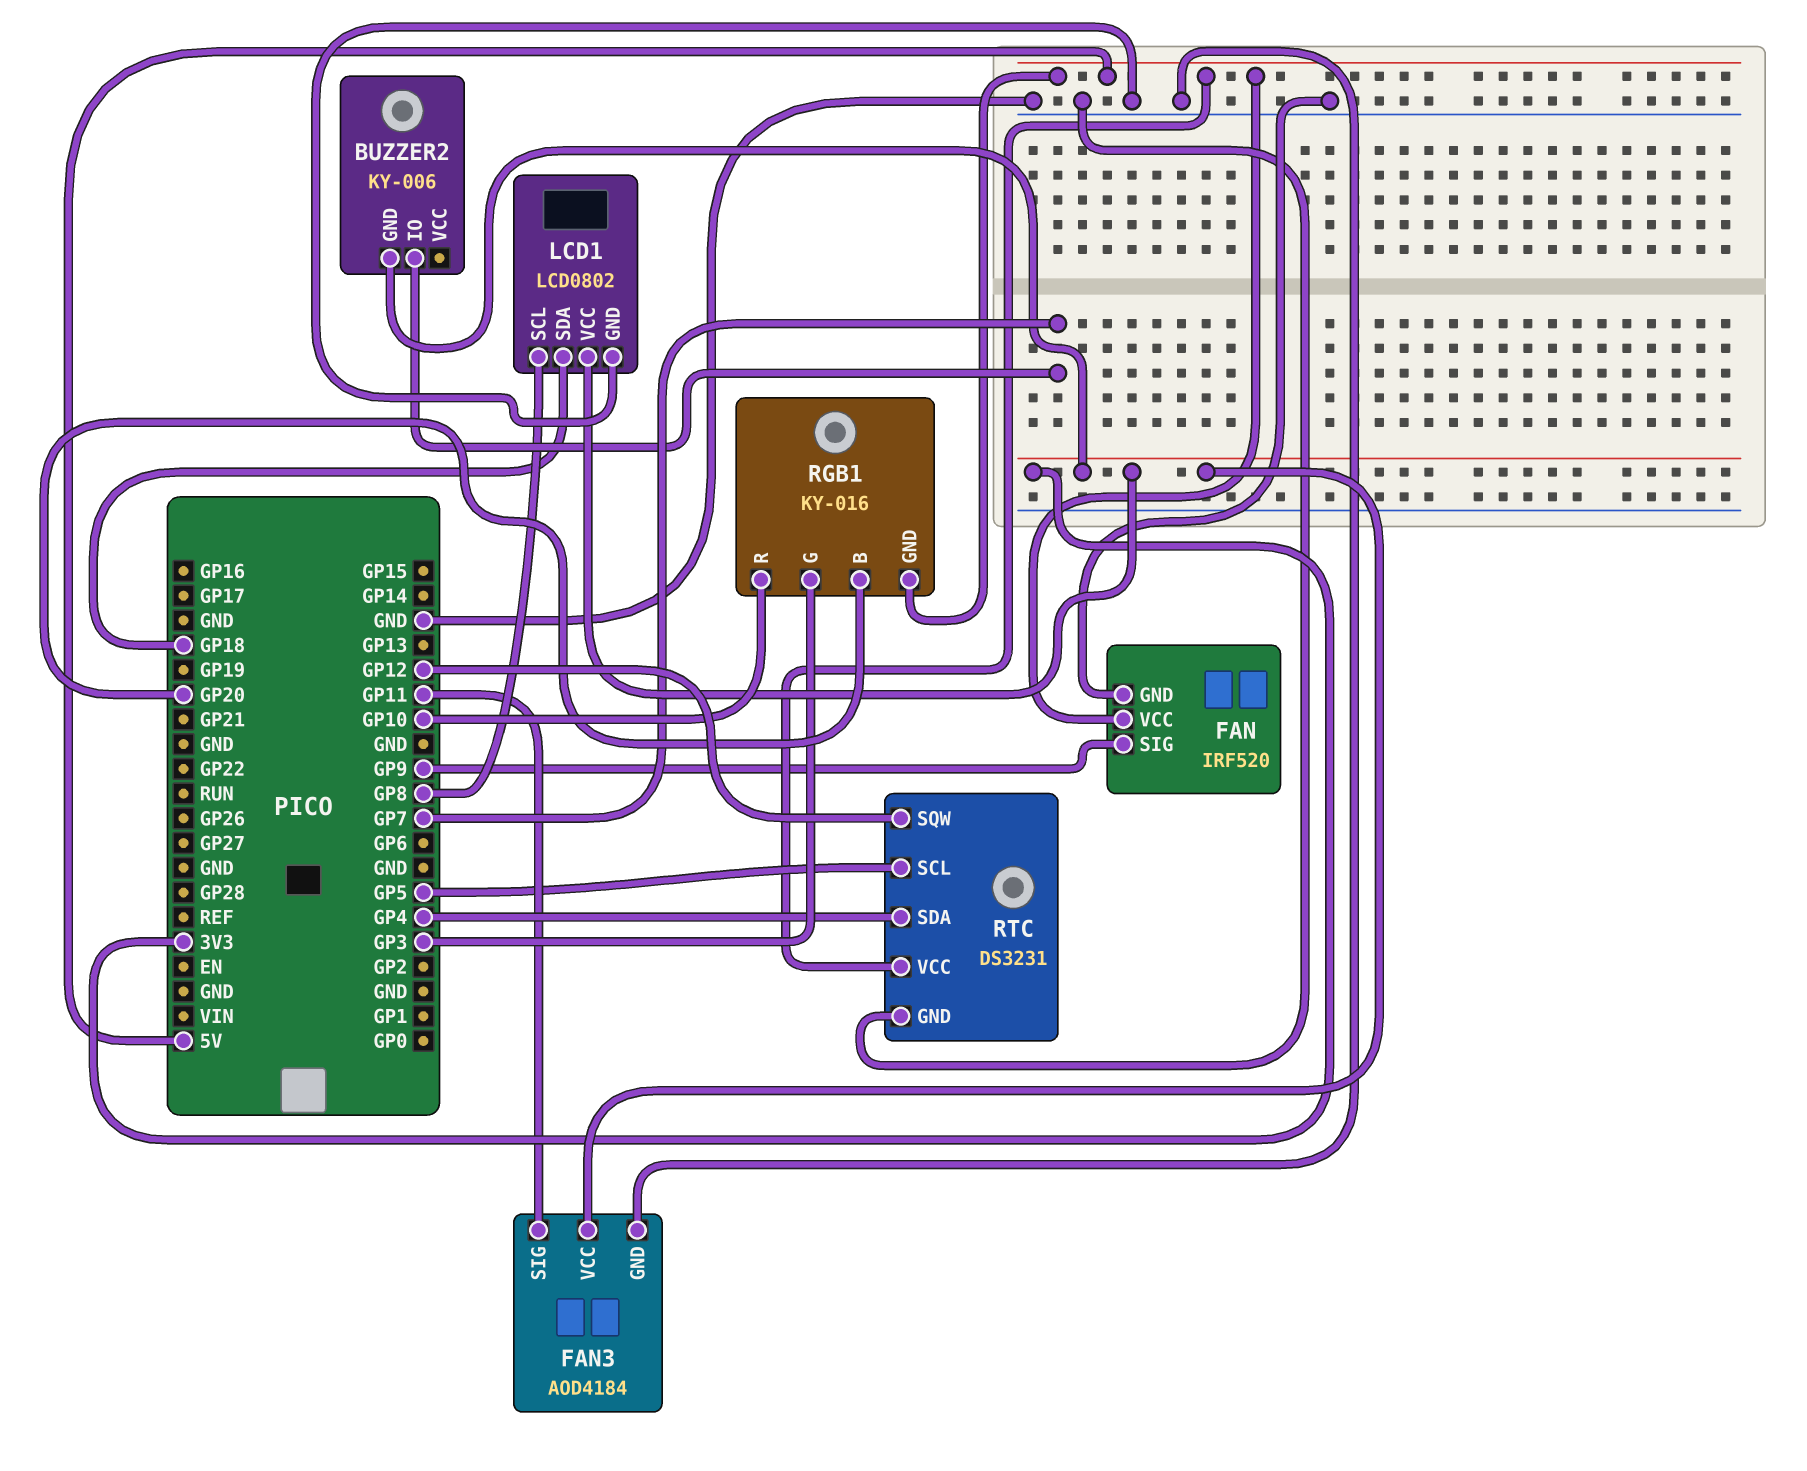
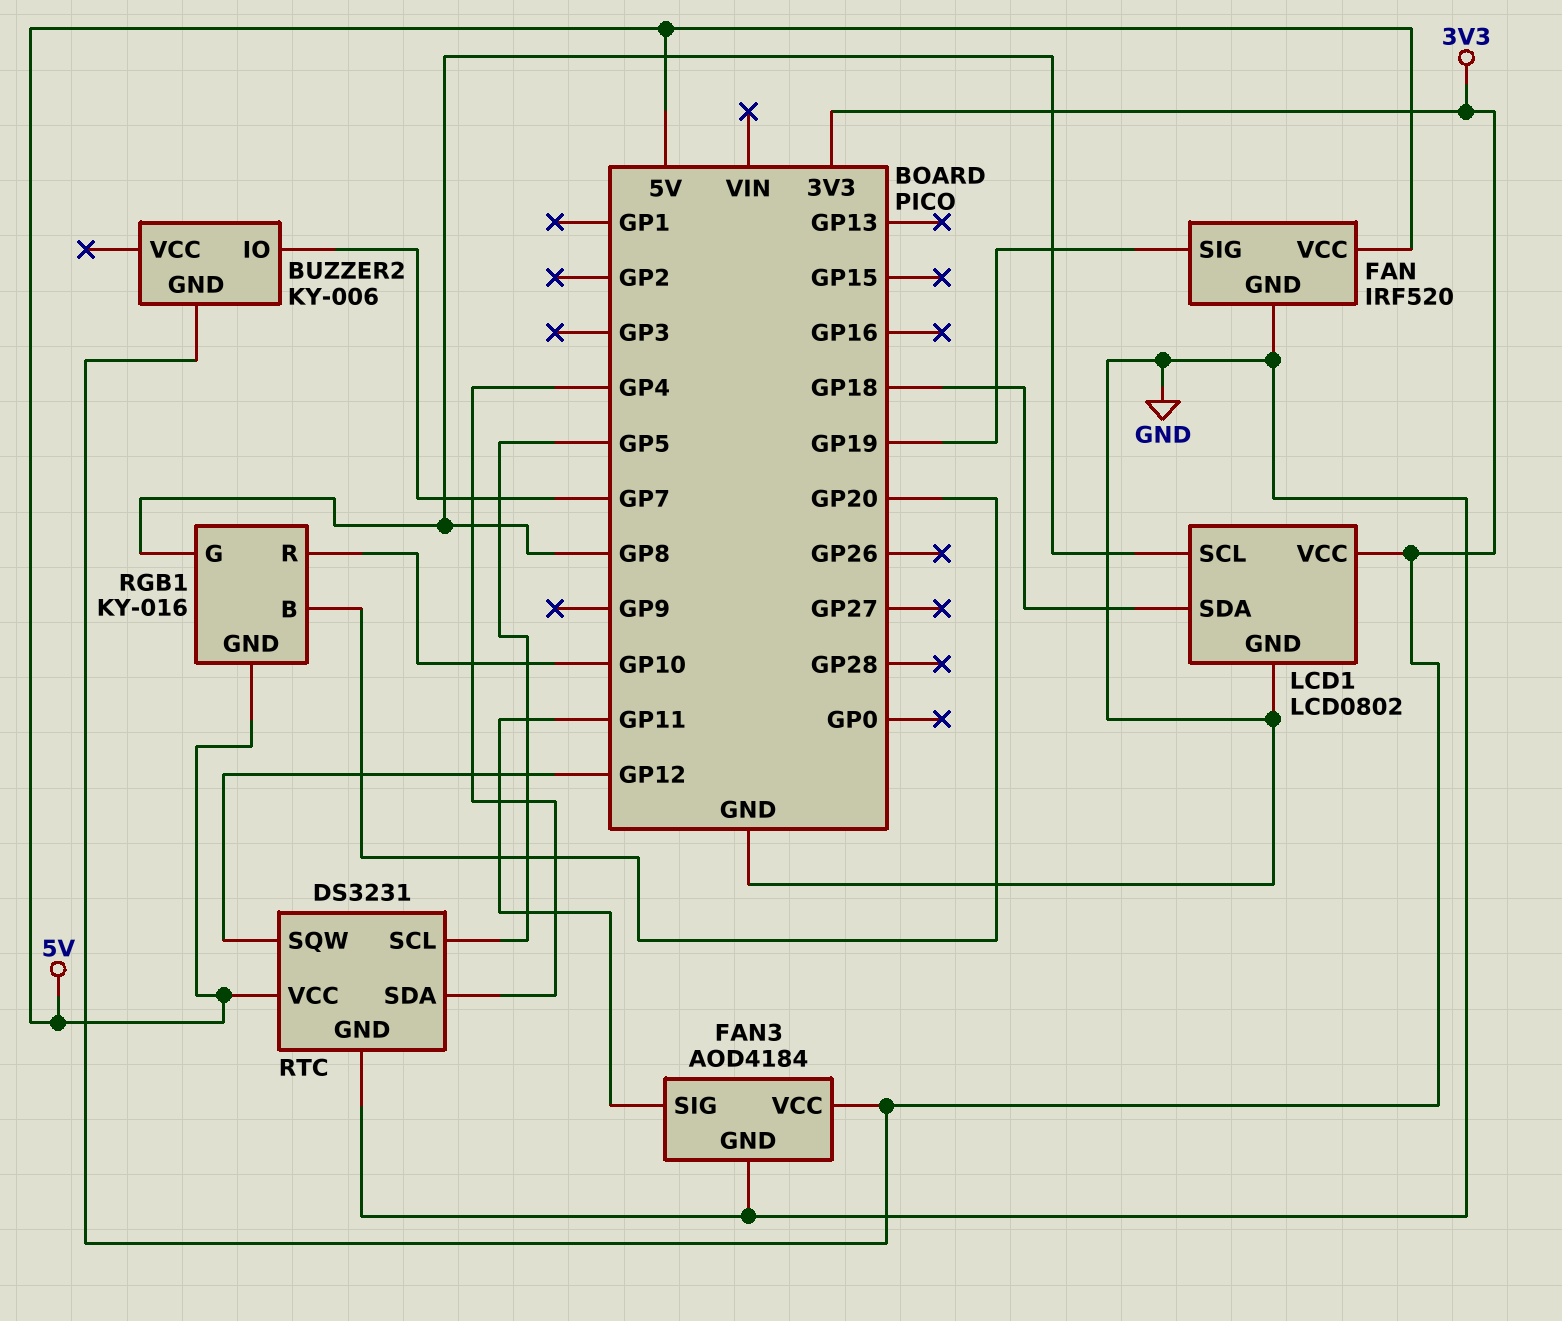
FAN pin SIG: GP9 -> GP19
RGB1 pin G: GP3 -> GP8

